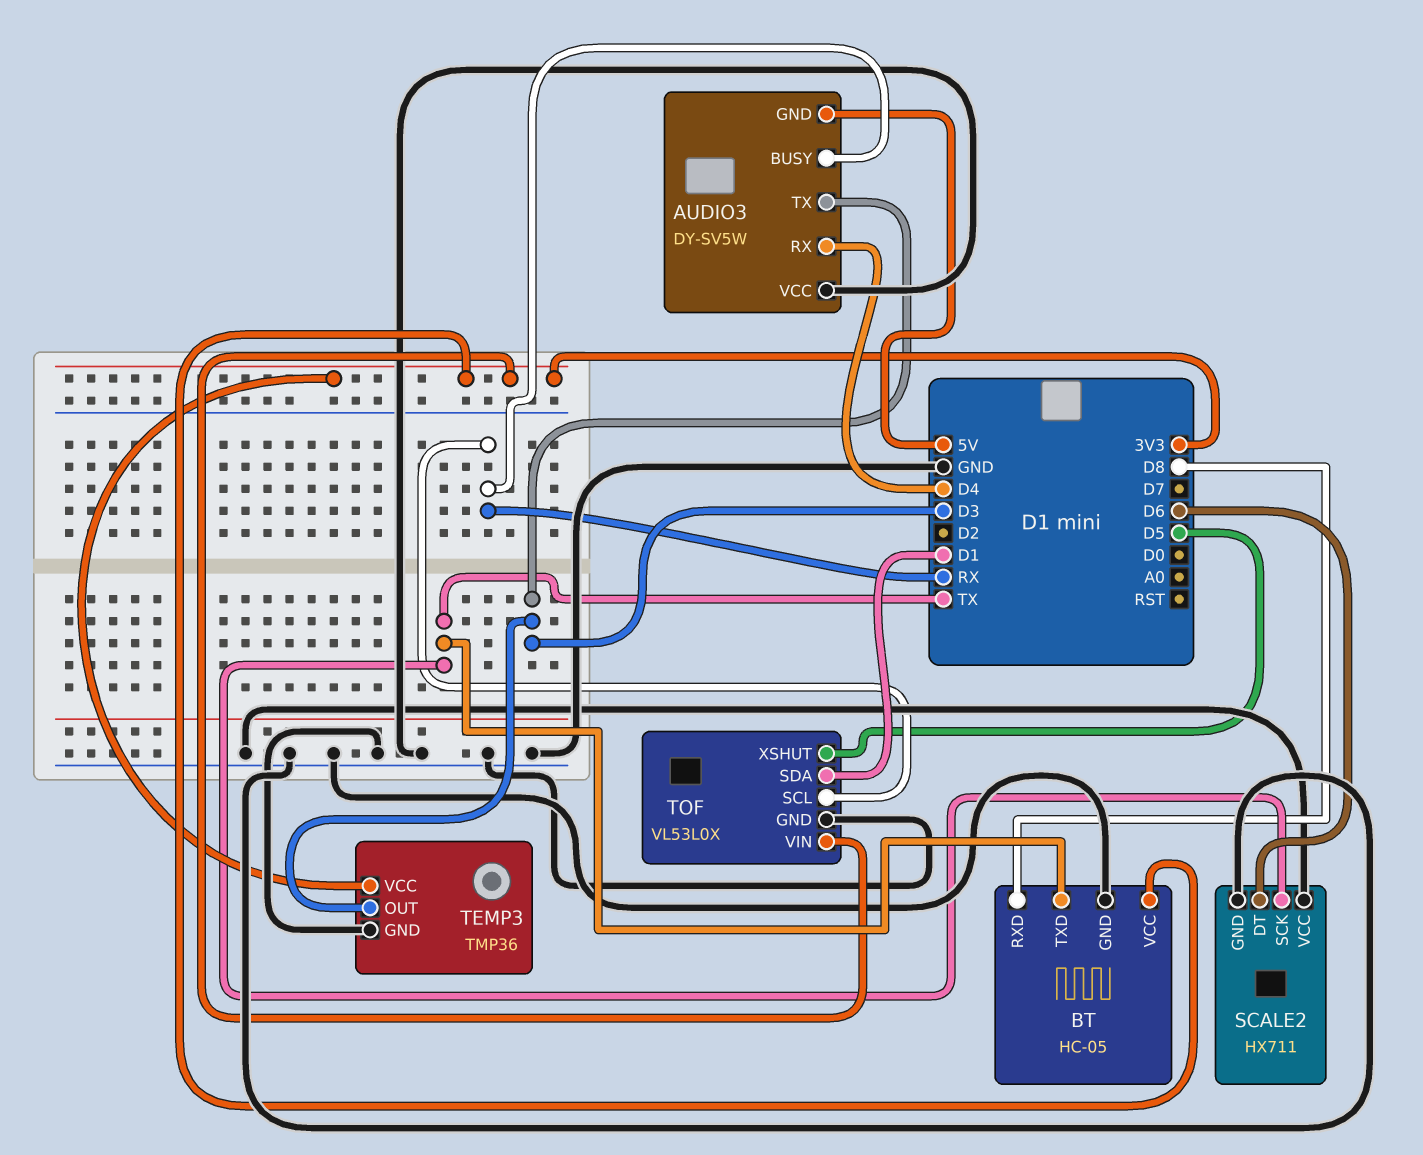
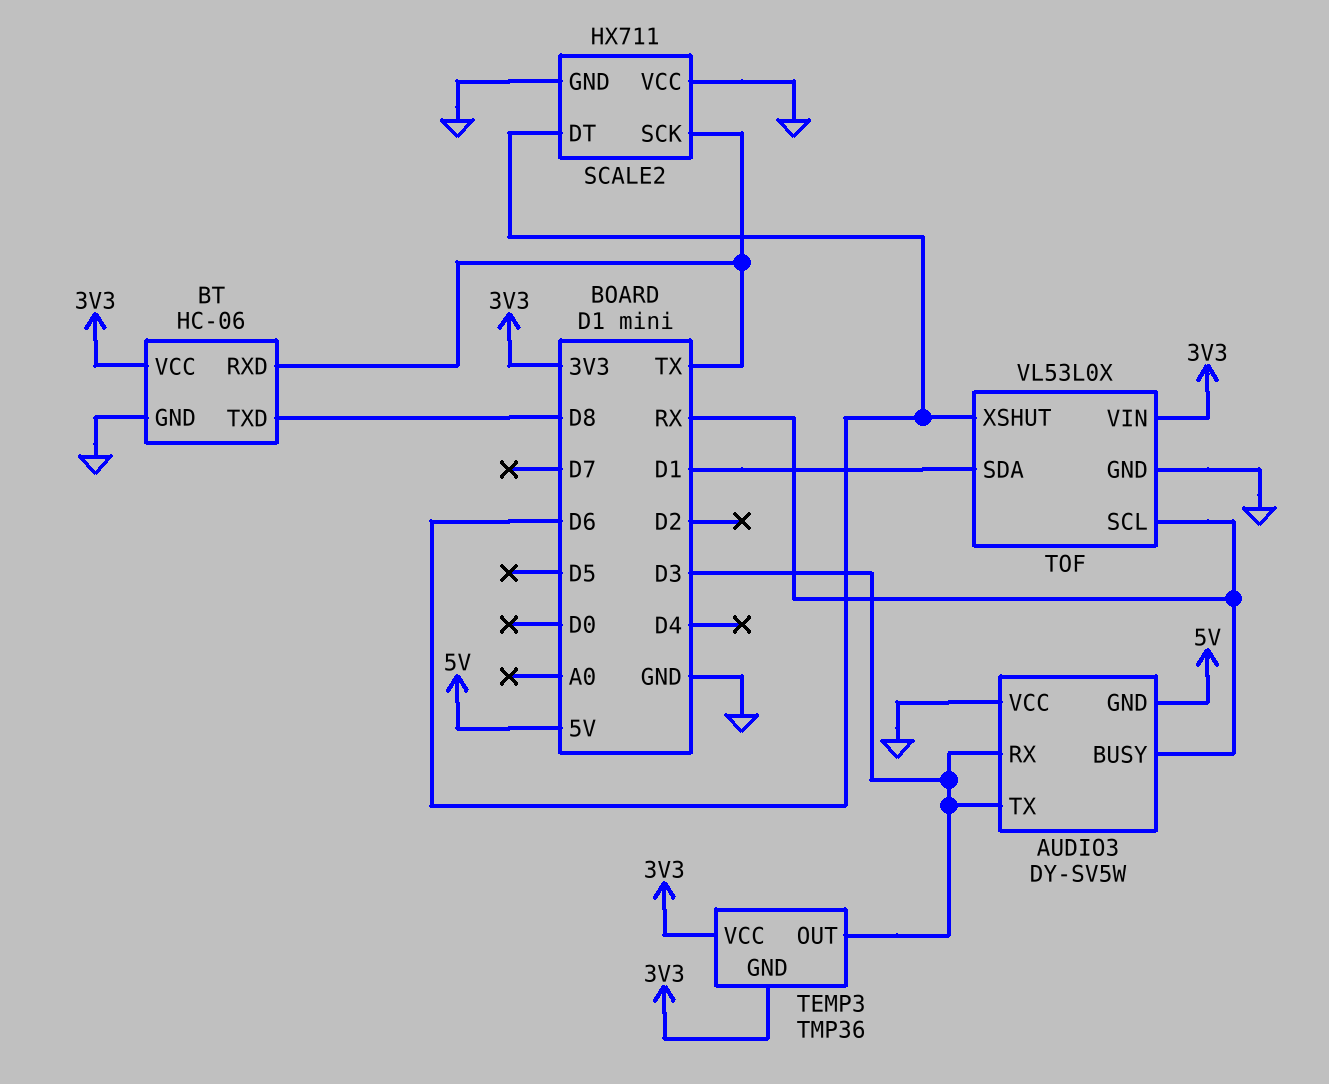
AUDIO3 pin RX: D4 -> D3
BT: HC-05 -> HC-06
BT pin RXD: D8 -> TX
BT pin TXD: TX -> D8
TEMP3 pin GND: GND -> 3V3
TOF pin XSHUT: D5 -> D6

